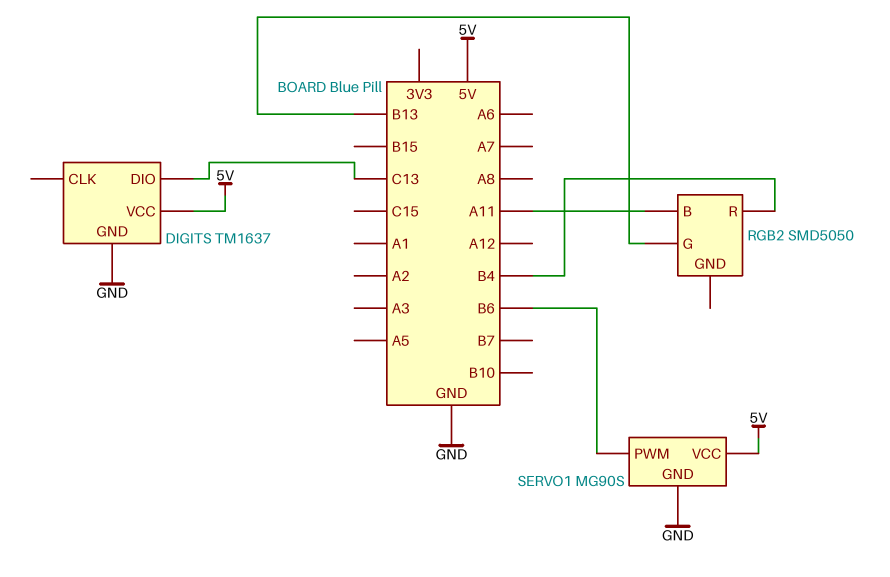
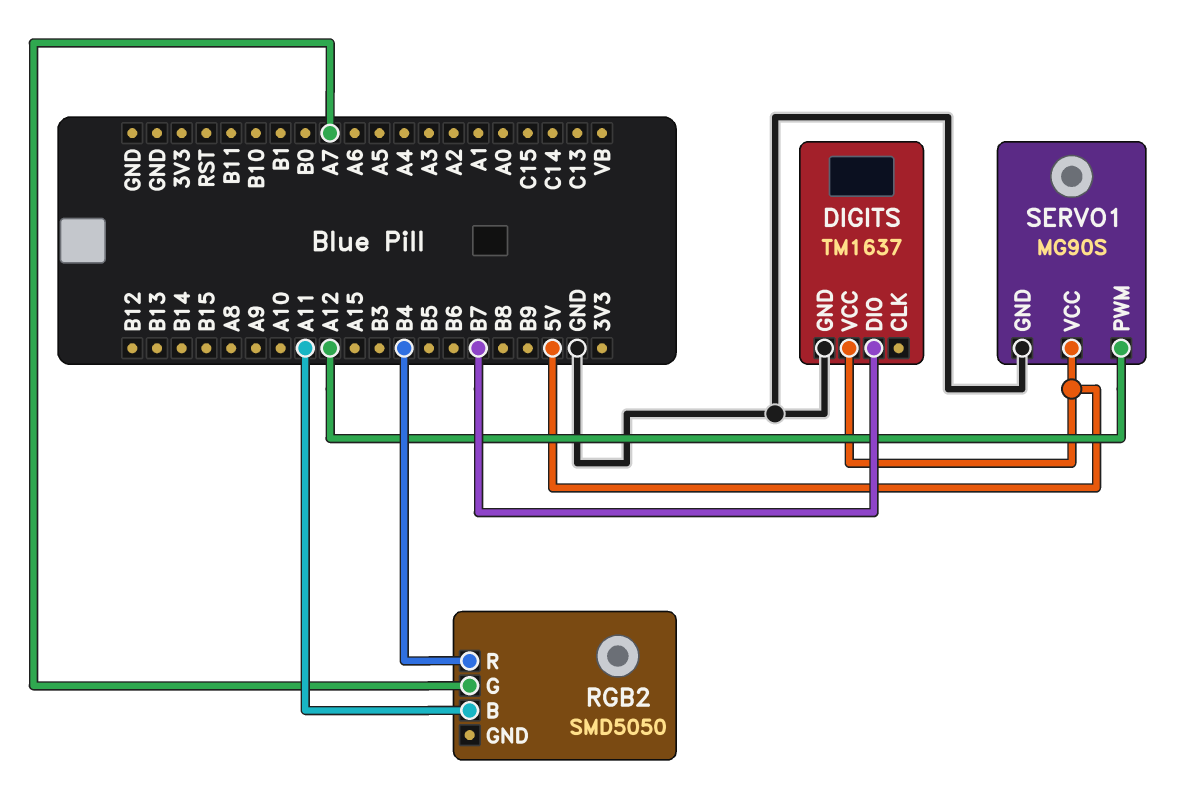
DIGITS pin DIO: C13 -> B7
RGB2 pin G: B13 -> A7
SERVO1 pin PWM: B6 -> A12

